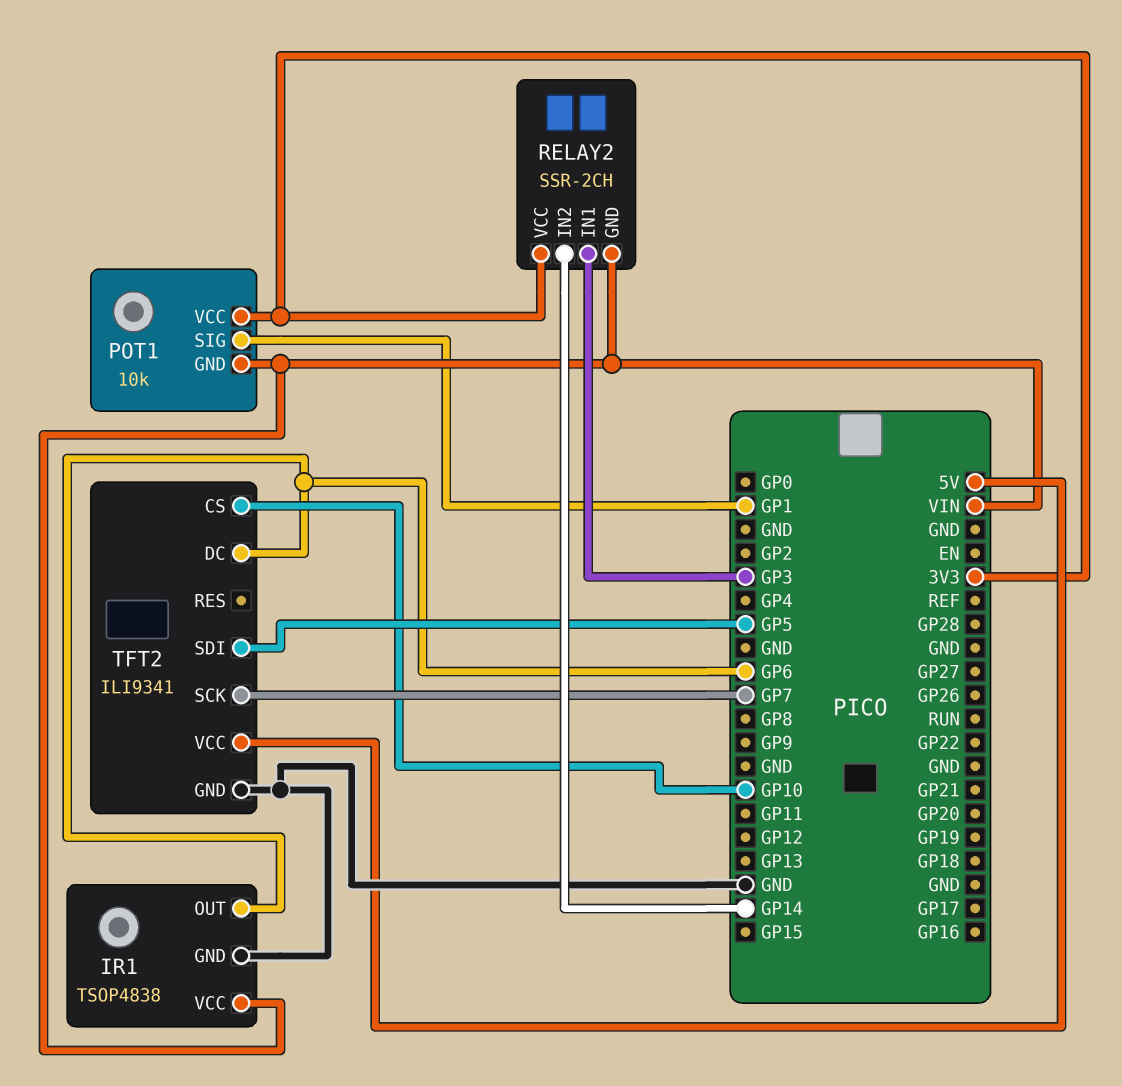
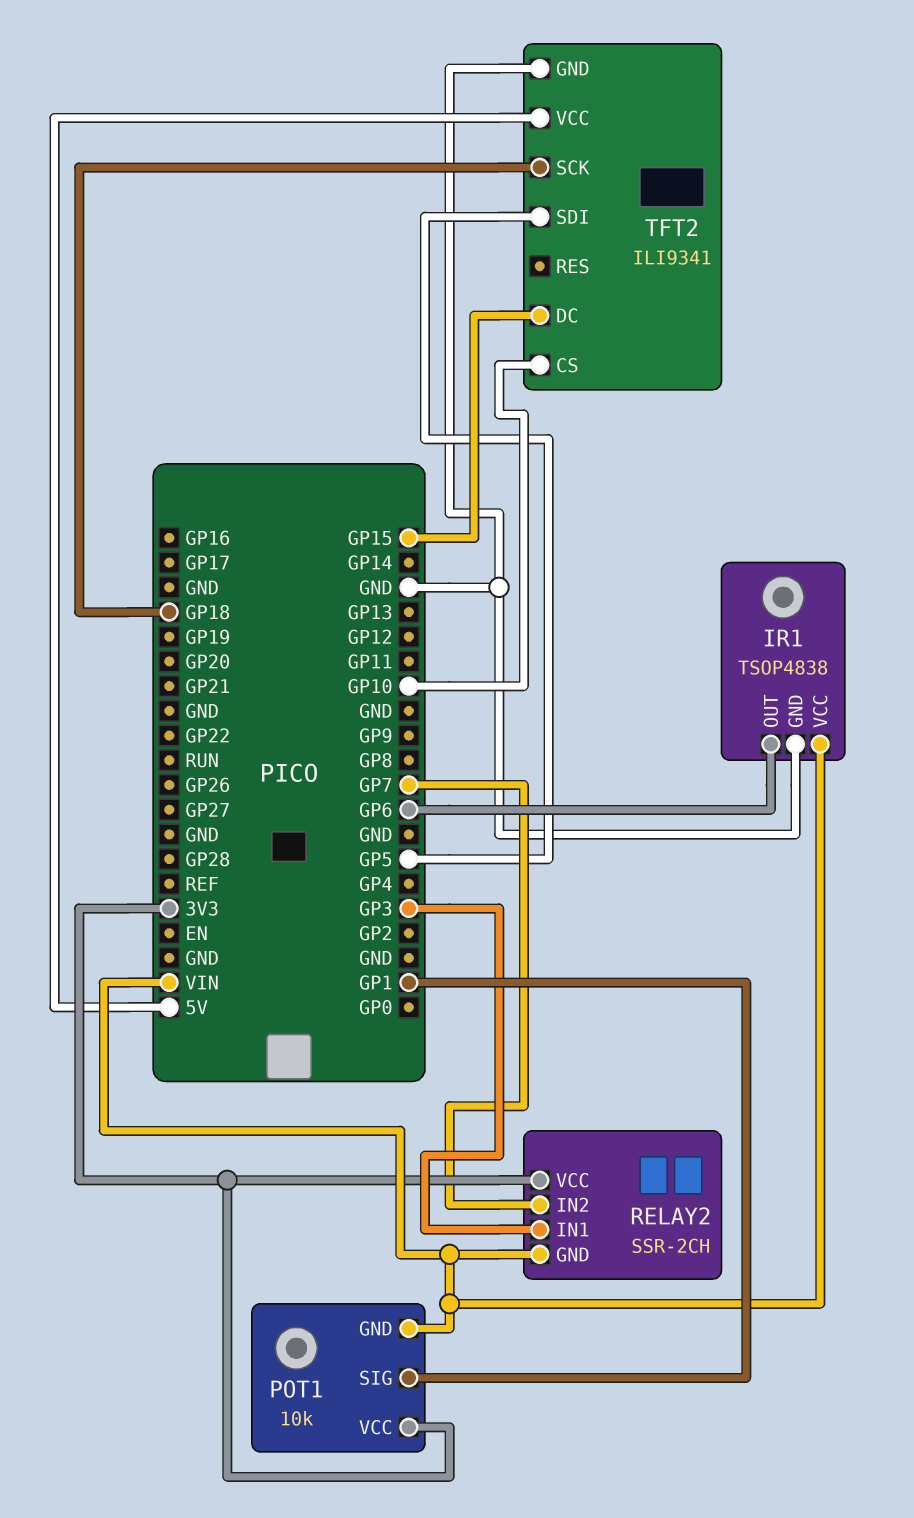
RELAY2 pin IN2: GP14 -> GP7
TFT2 pin DC: GP6 -> GP15
TFT2 pin SCK: GP7 -> GP18

